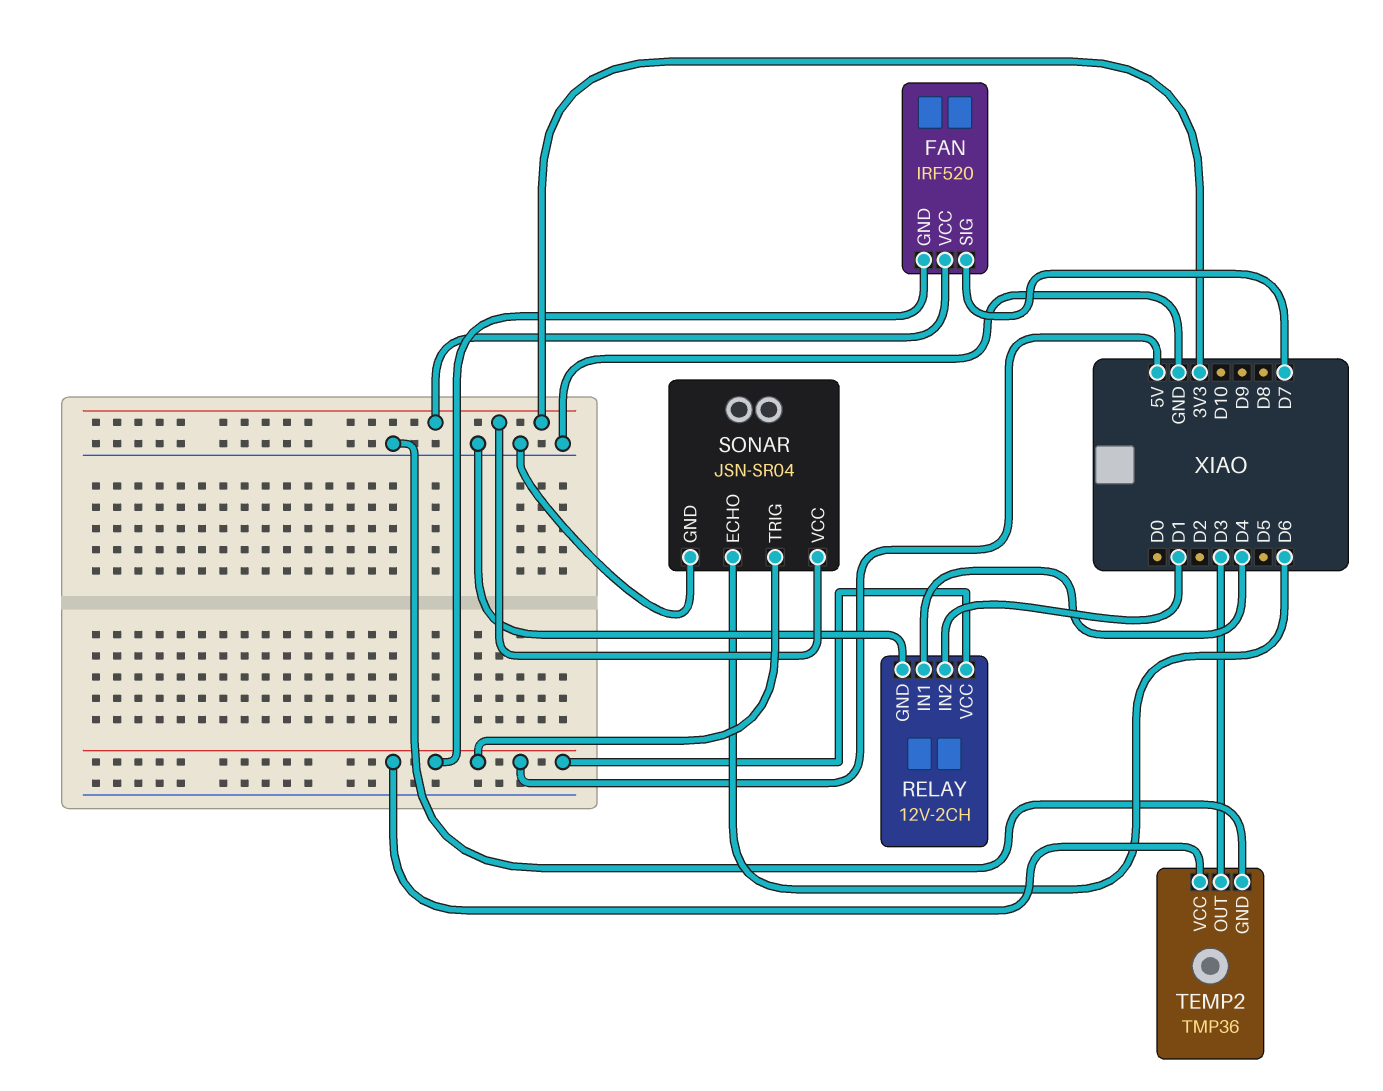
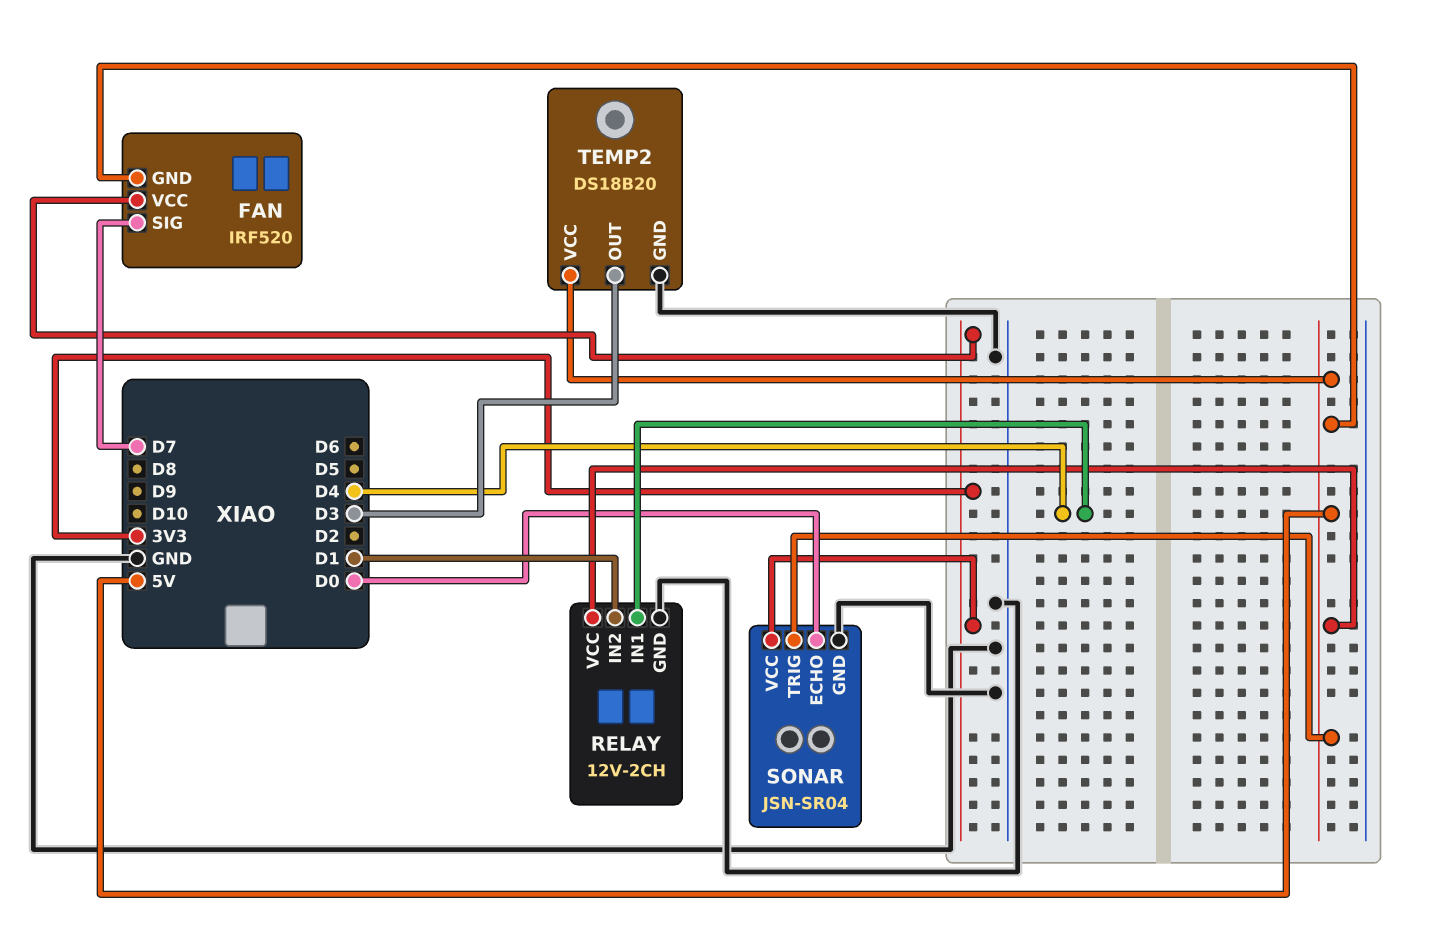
SONAR pin ECHO: D6 -> D0
TEMP2: TMP36 -> DS18B20

